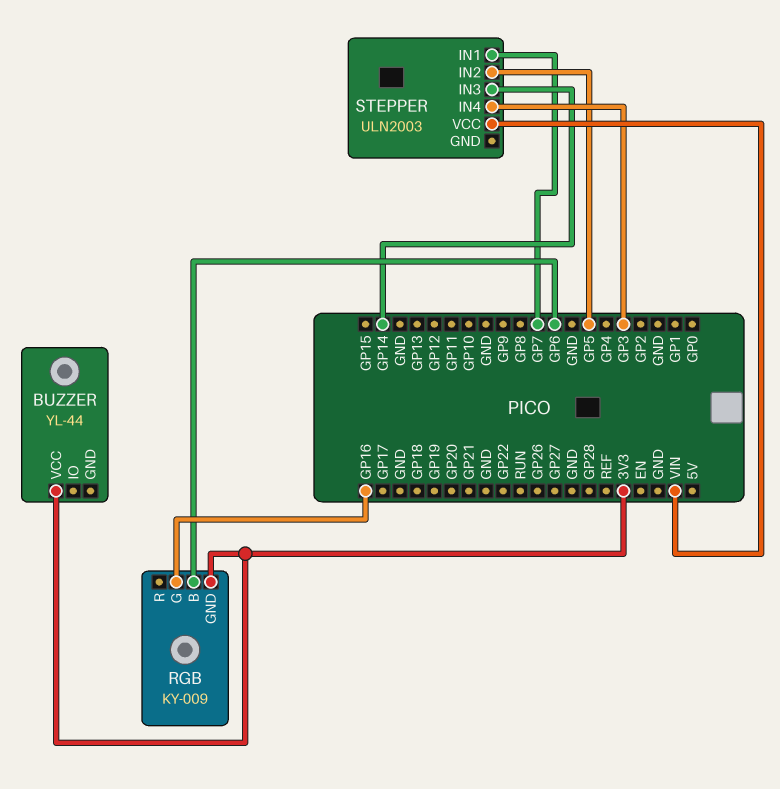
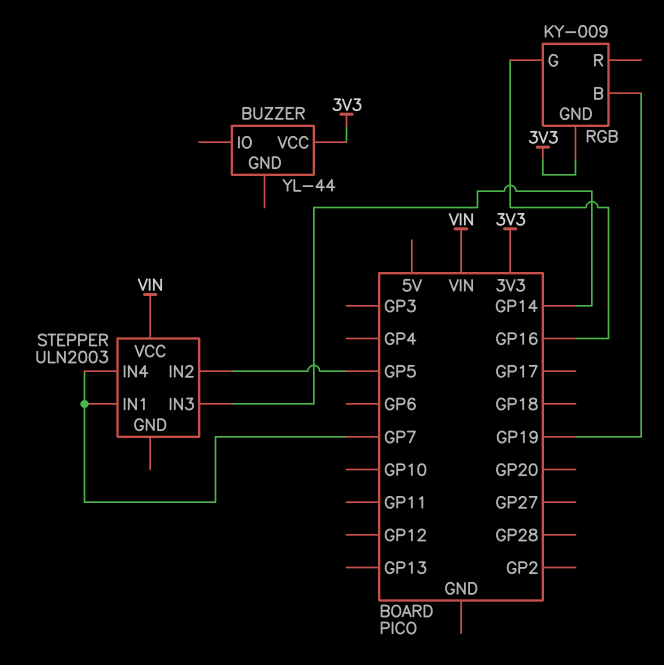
RGB pin B: GP6 -> GP19
STEPPER pin IN4: GP3 -> GP7

